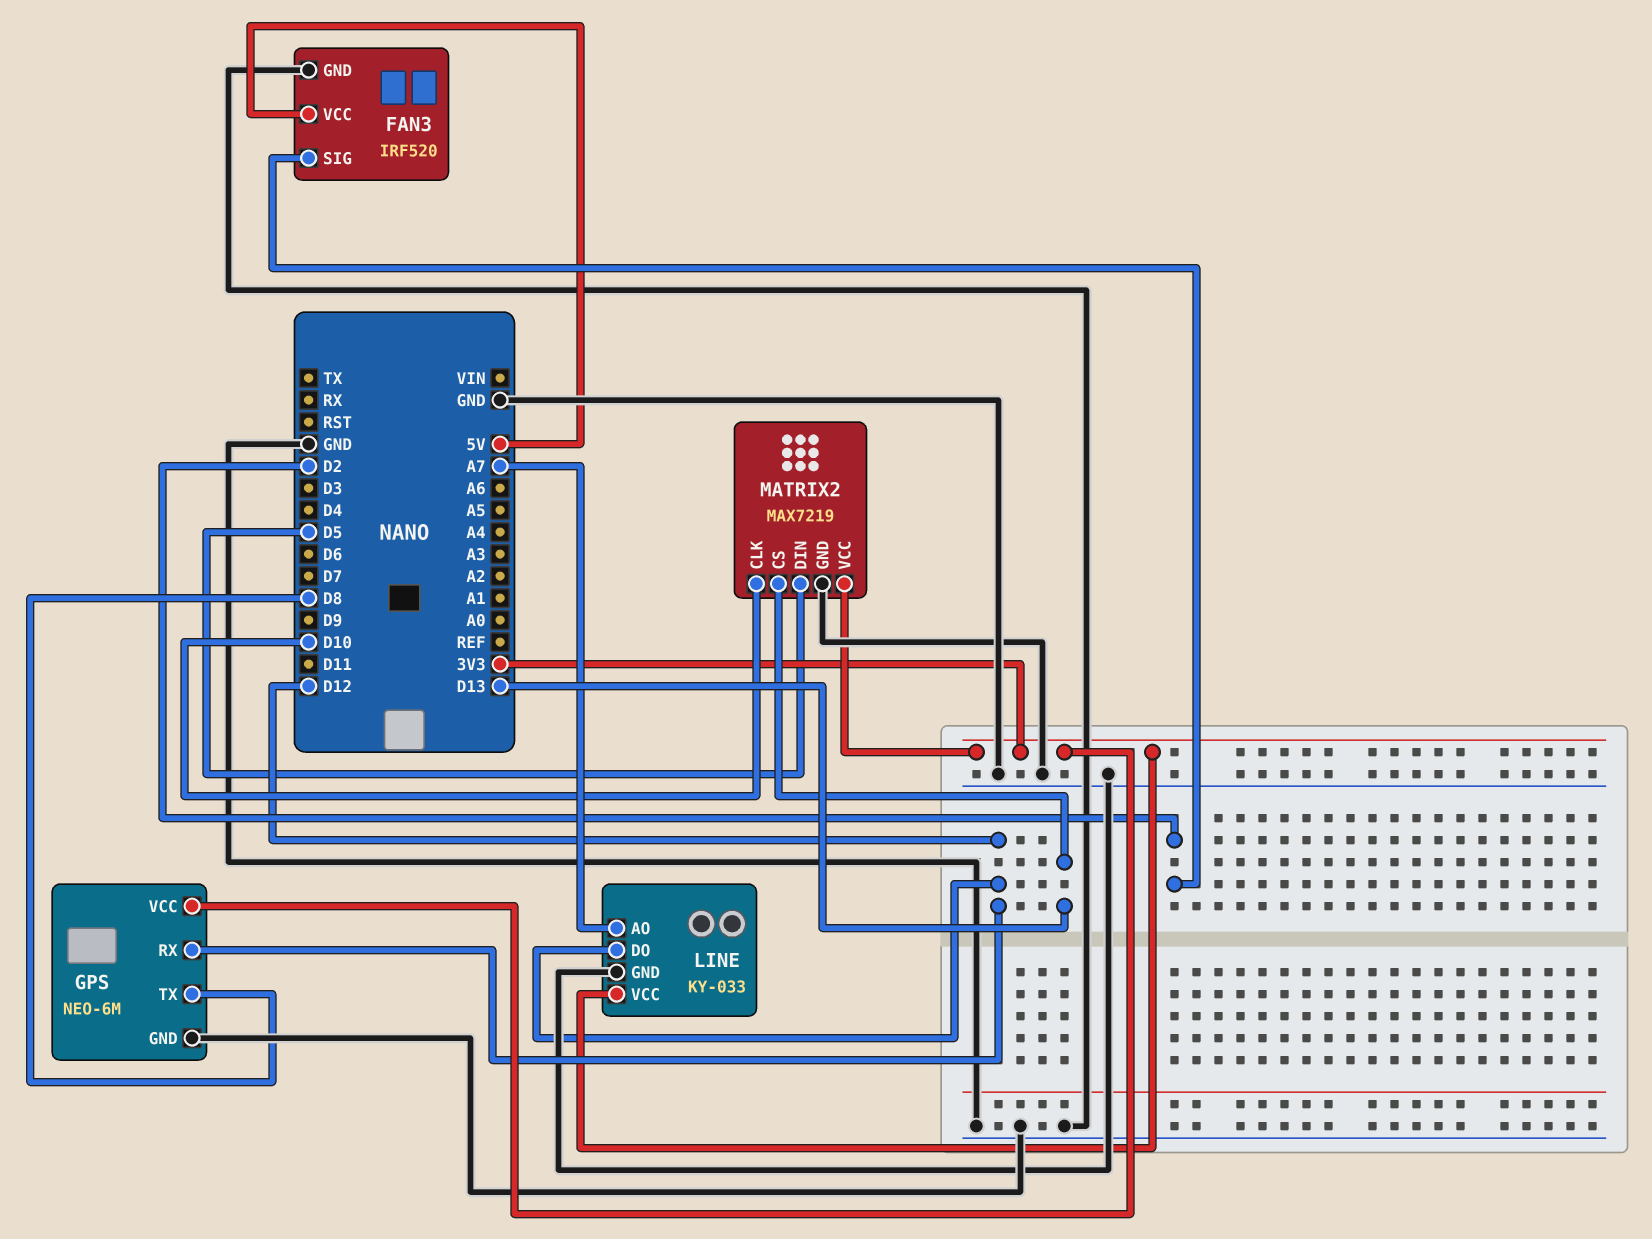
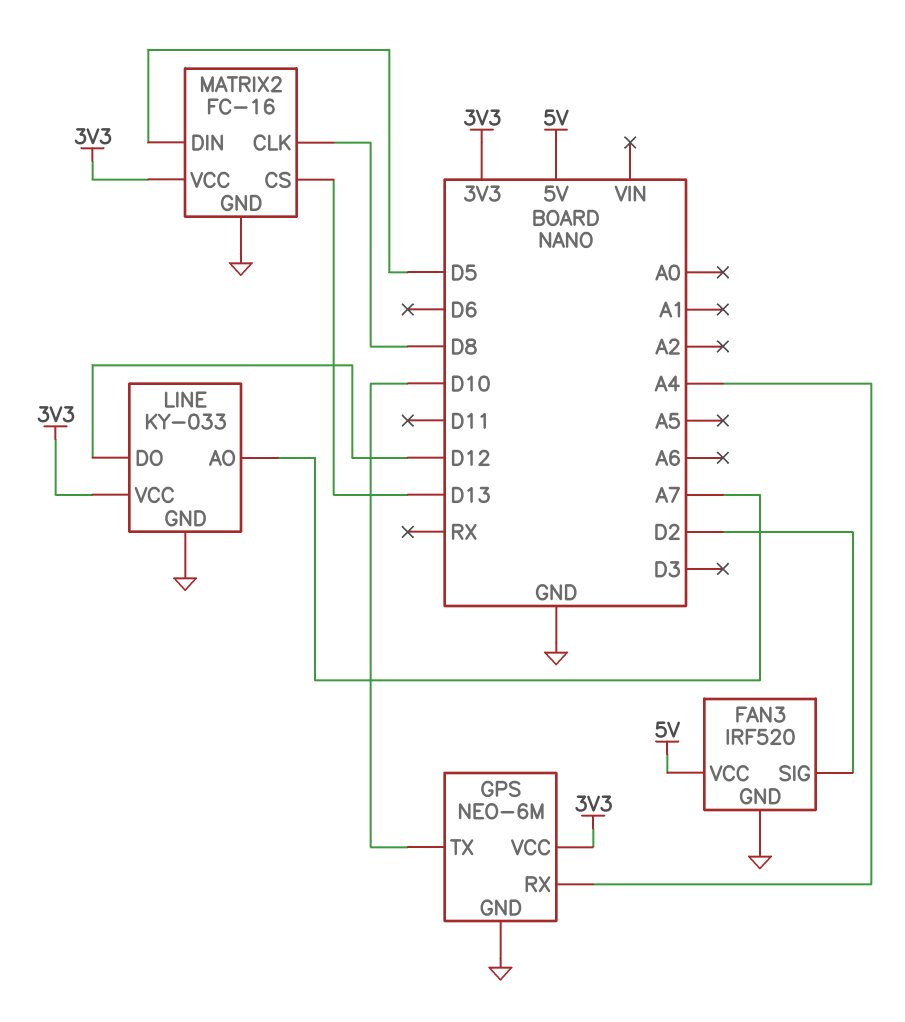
GPS pin RX: D12 -> A4
GPS pin TX: D8 -> D10
MATRIX2: MAX7219 -> FC-16
MATRIX2 pin CLK: D10 -> D8

